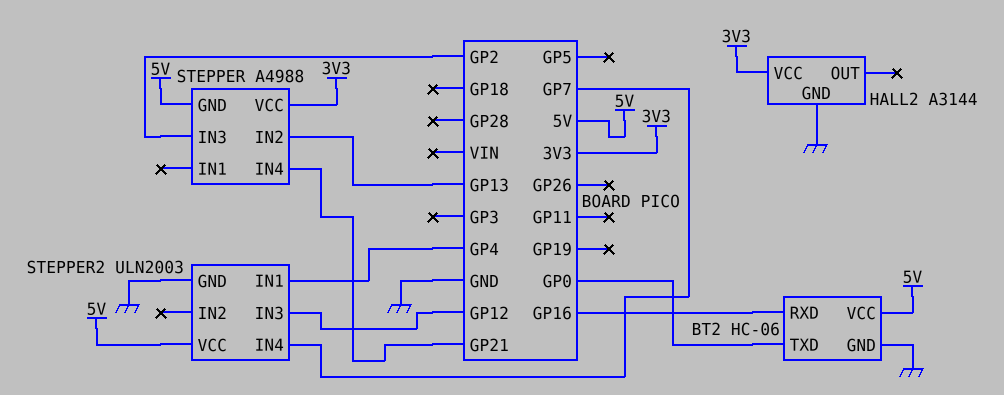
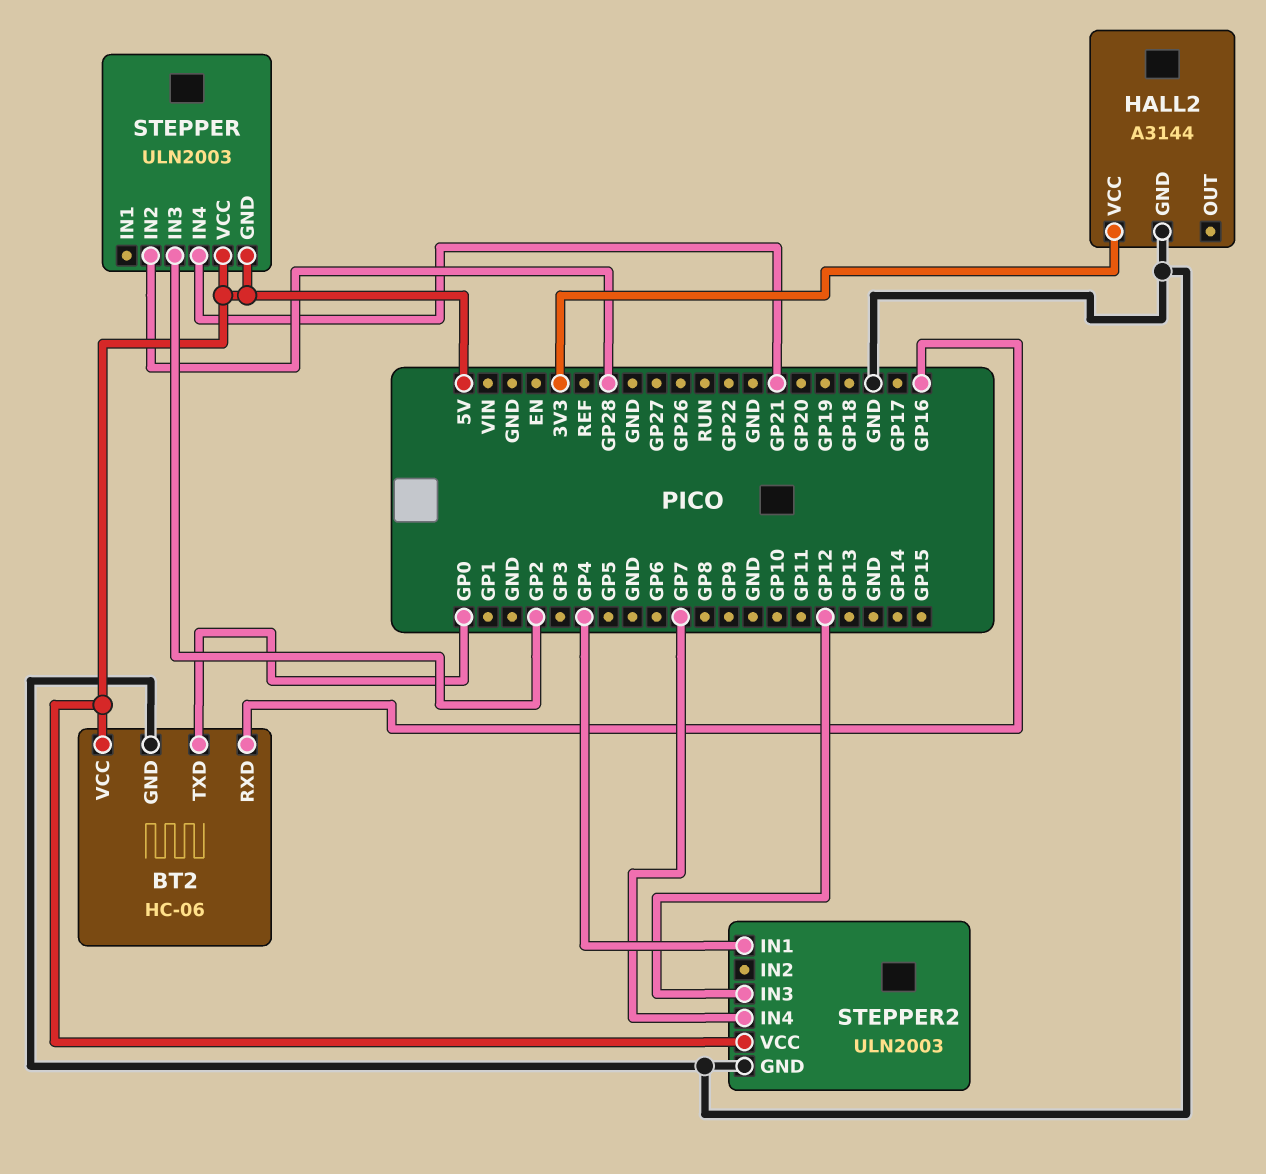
STEPPER: A4988 -> ULN2003
STEPPER pin IN2: GP13 -> GP28
STEPPER pin VCC: 3V3 -> 5V

